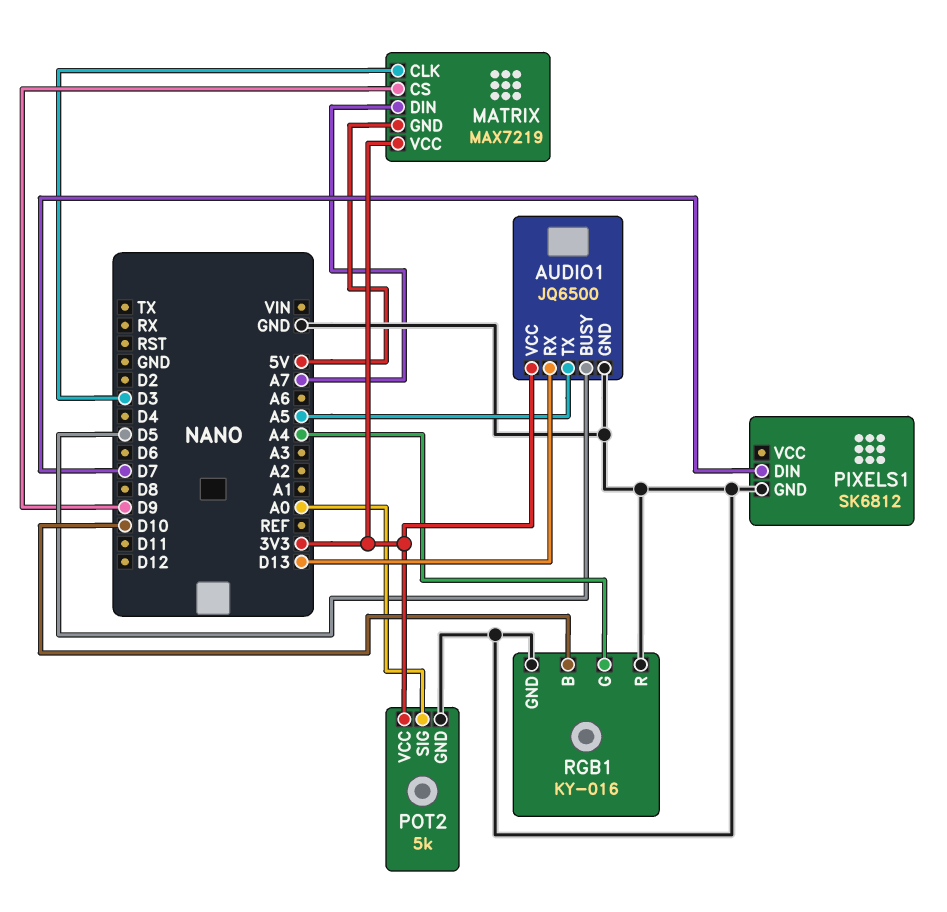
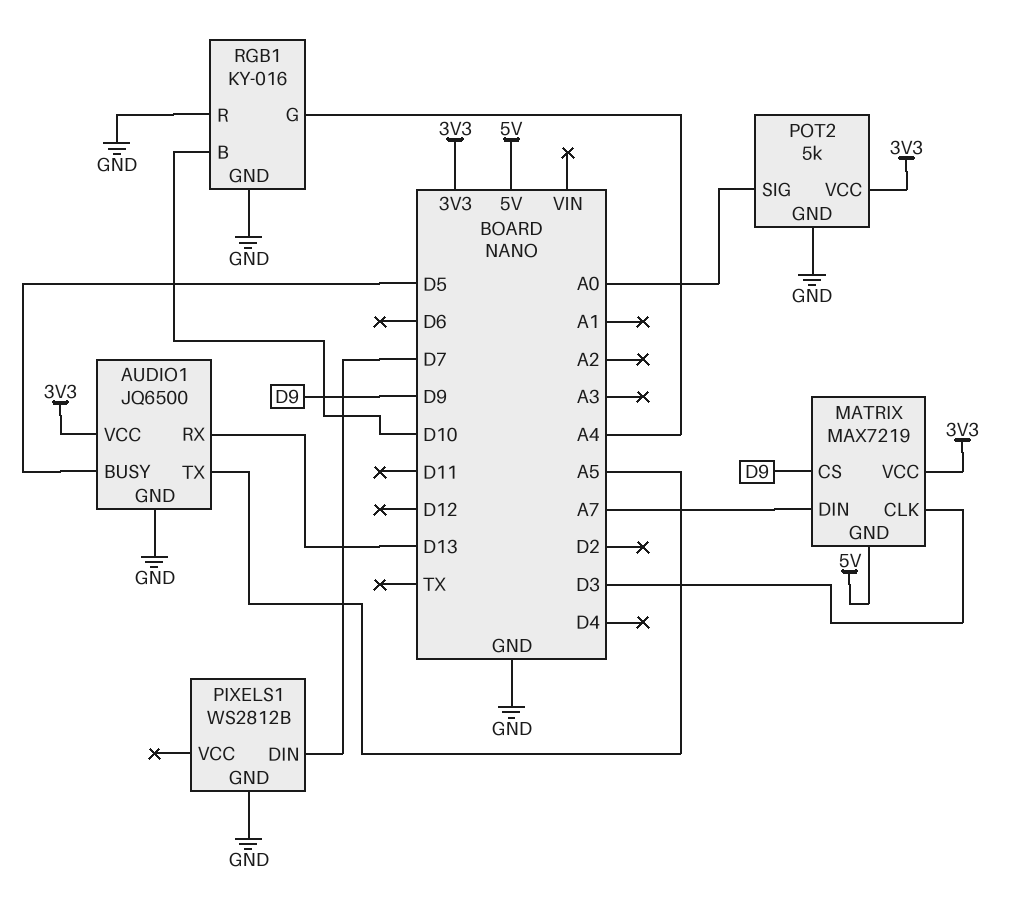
PIXELS1: SK6812 -> WS2812B

